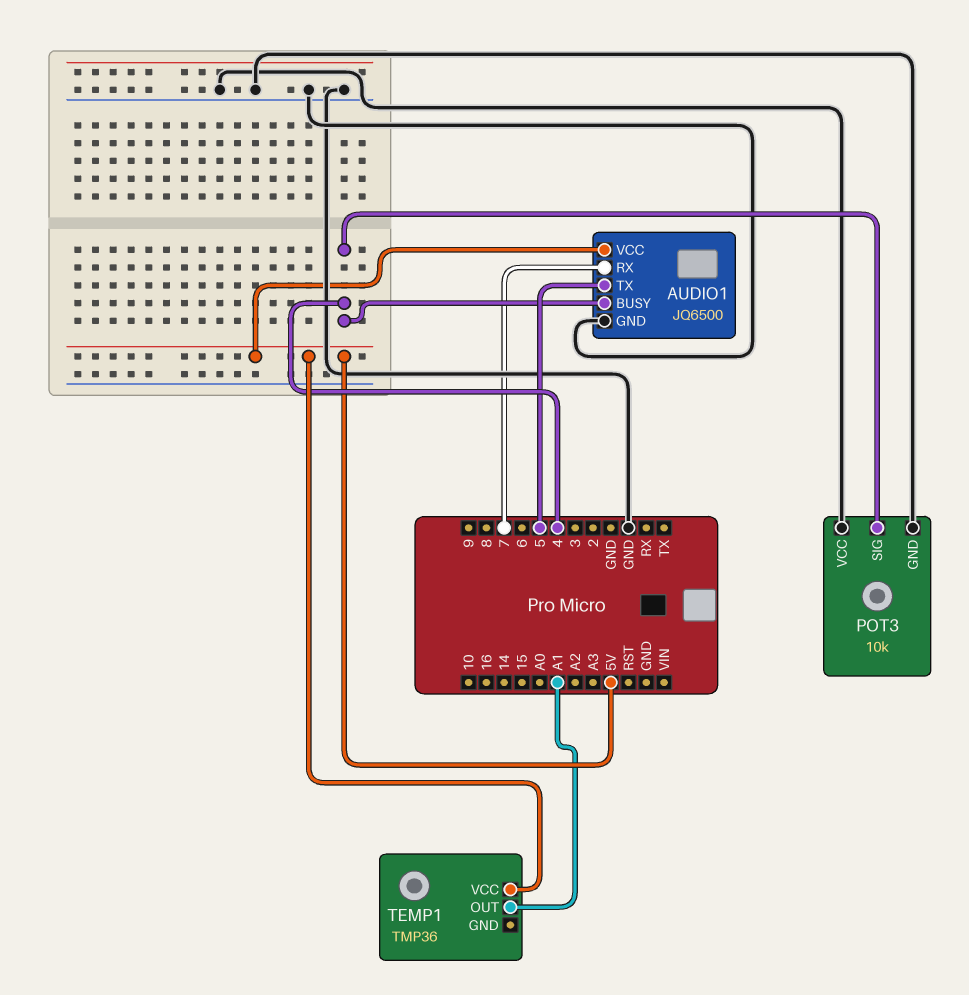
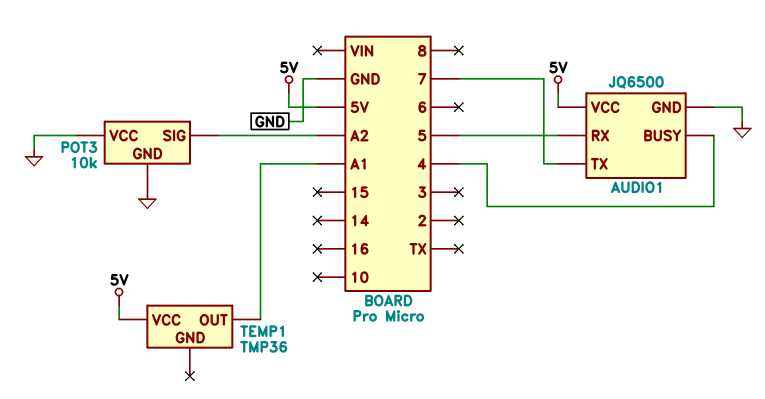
AUDIO1 pin RX: 7 -> 5
AUDIO1 pin TX: 5 -> 7
POT3 pin SIG: 4 -> A2

